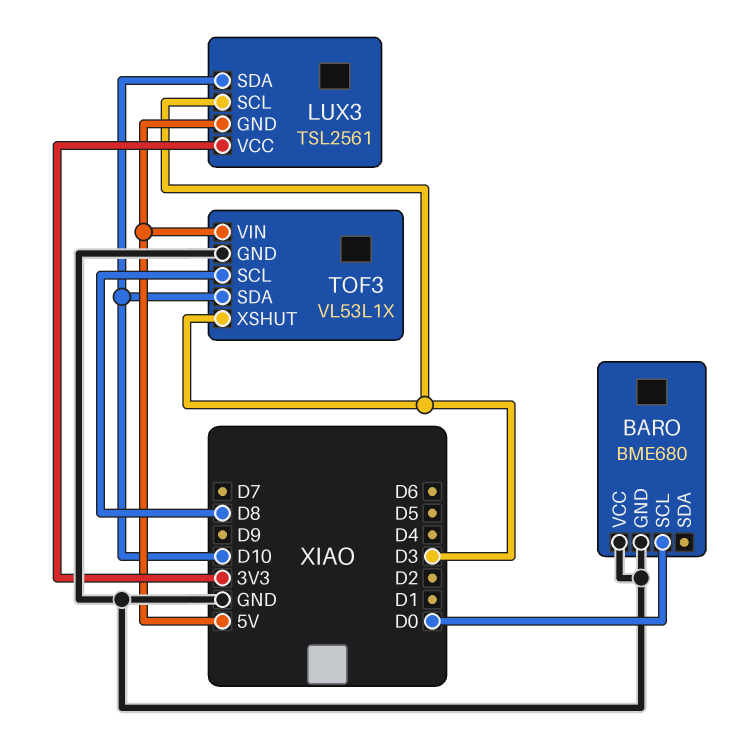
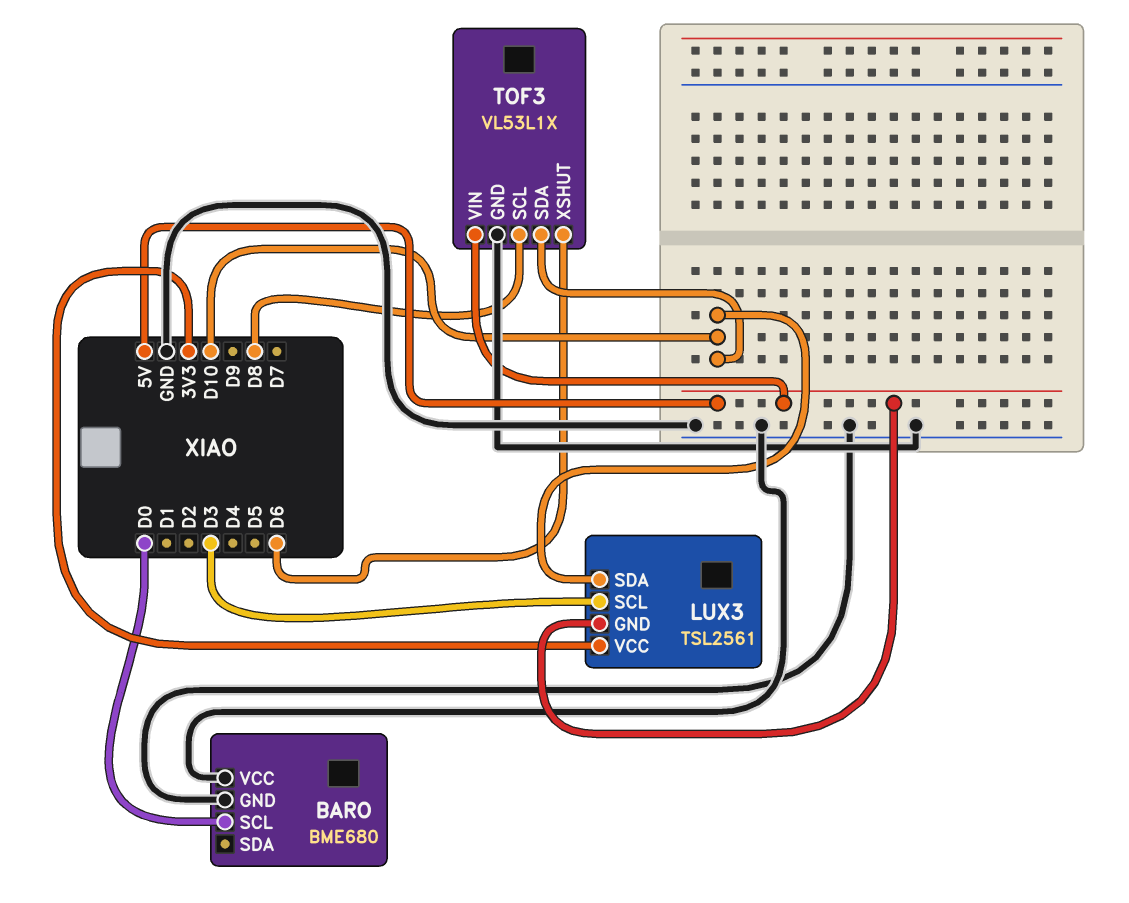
TOF3 pin XSHUT: D3 -> D6

